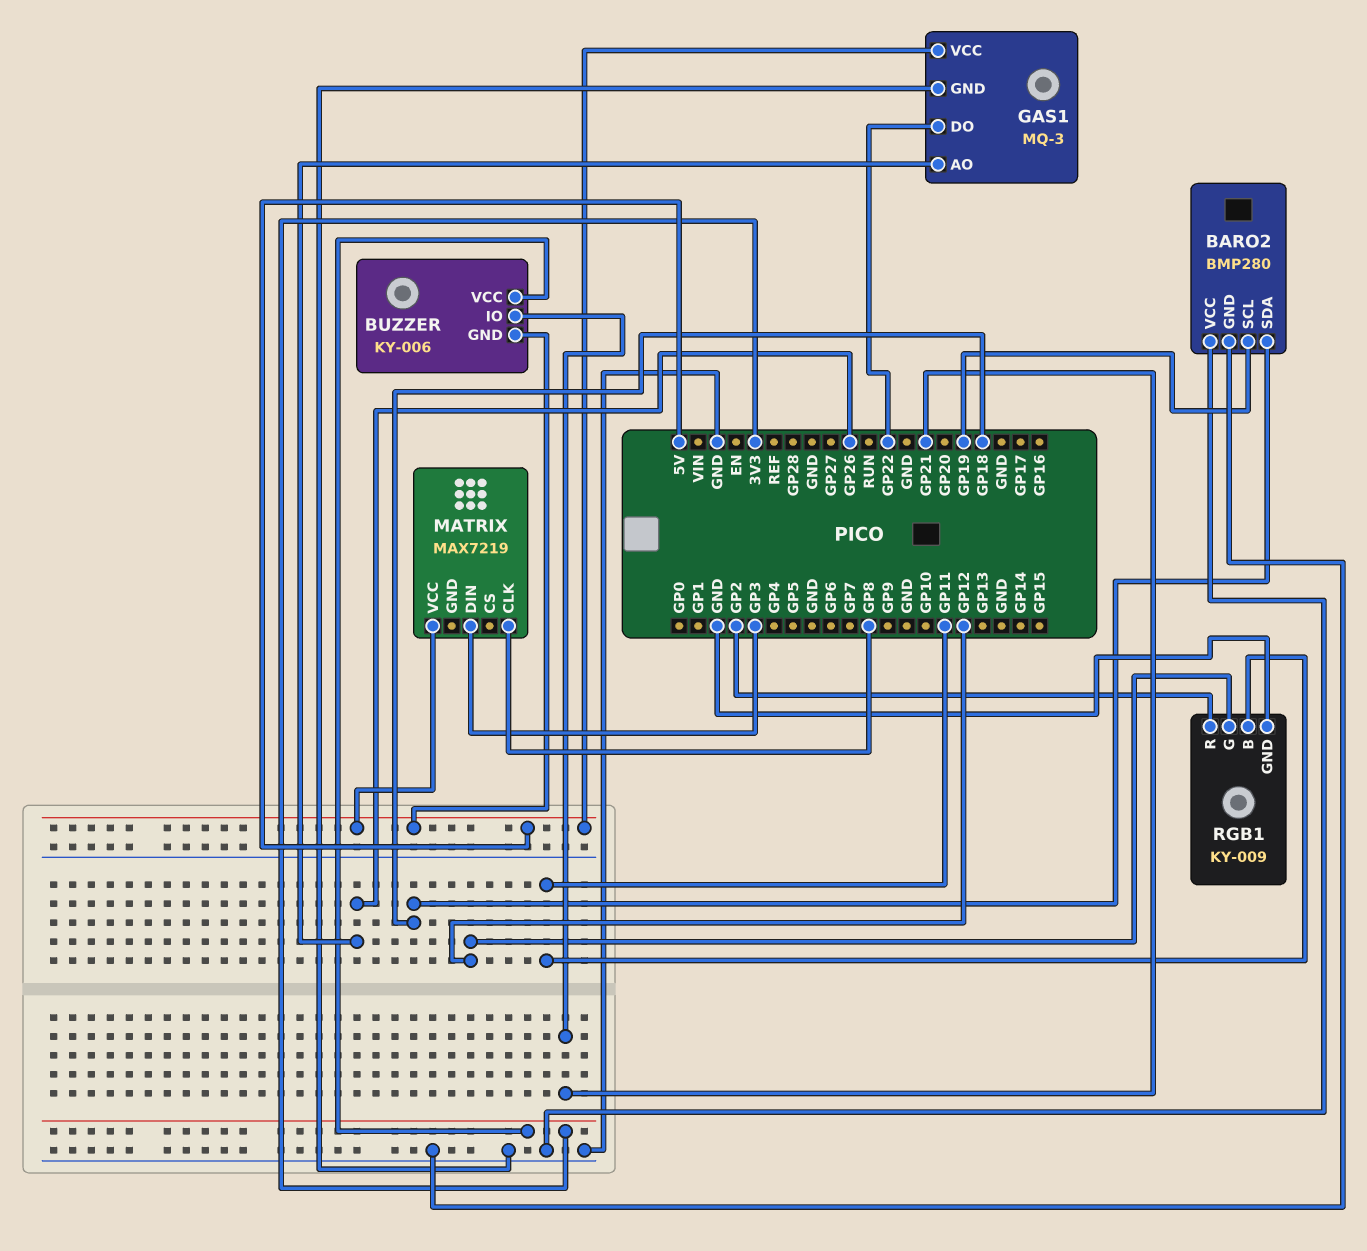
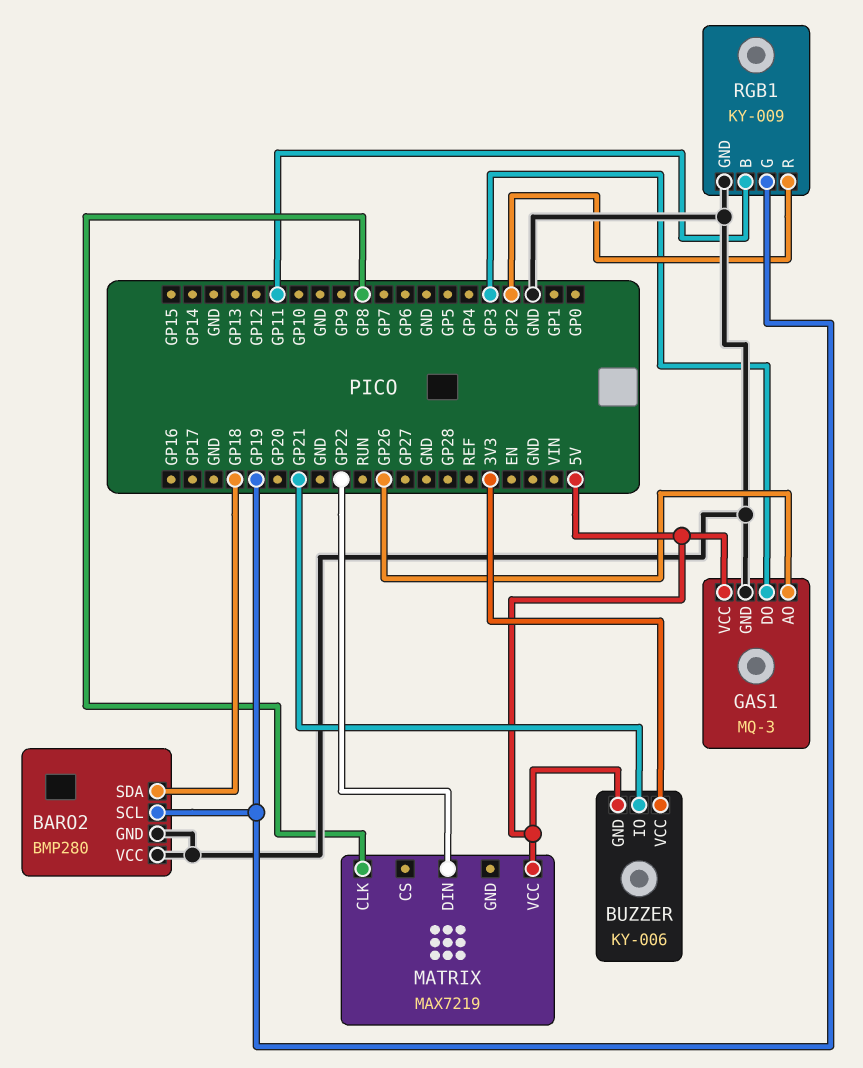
GAS1 pin DO: GP22 -> GP3
MATRIX pin DIN: GP3 -> GP22
RGB1 pin G: GP12 -> GP19

